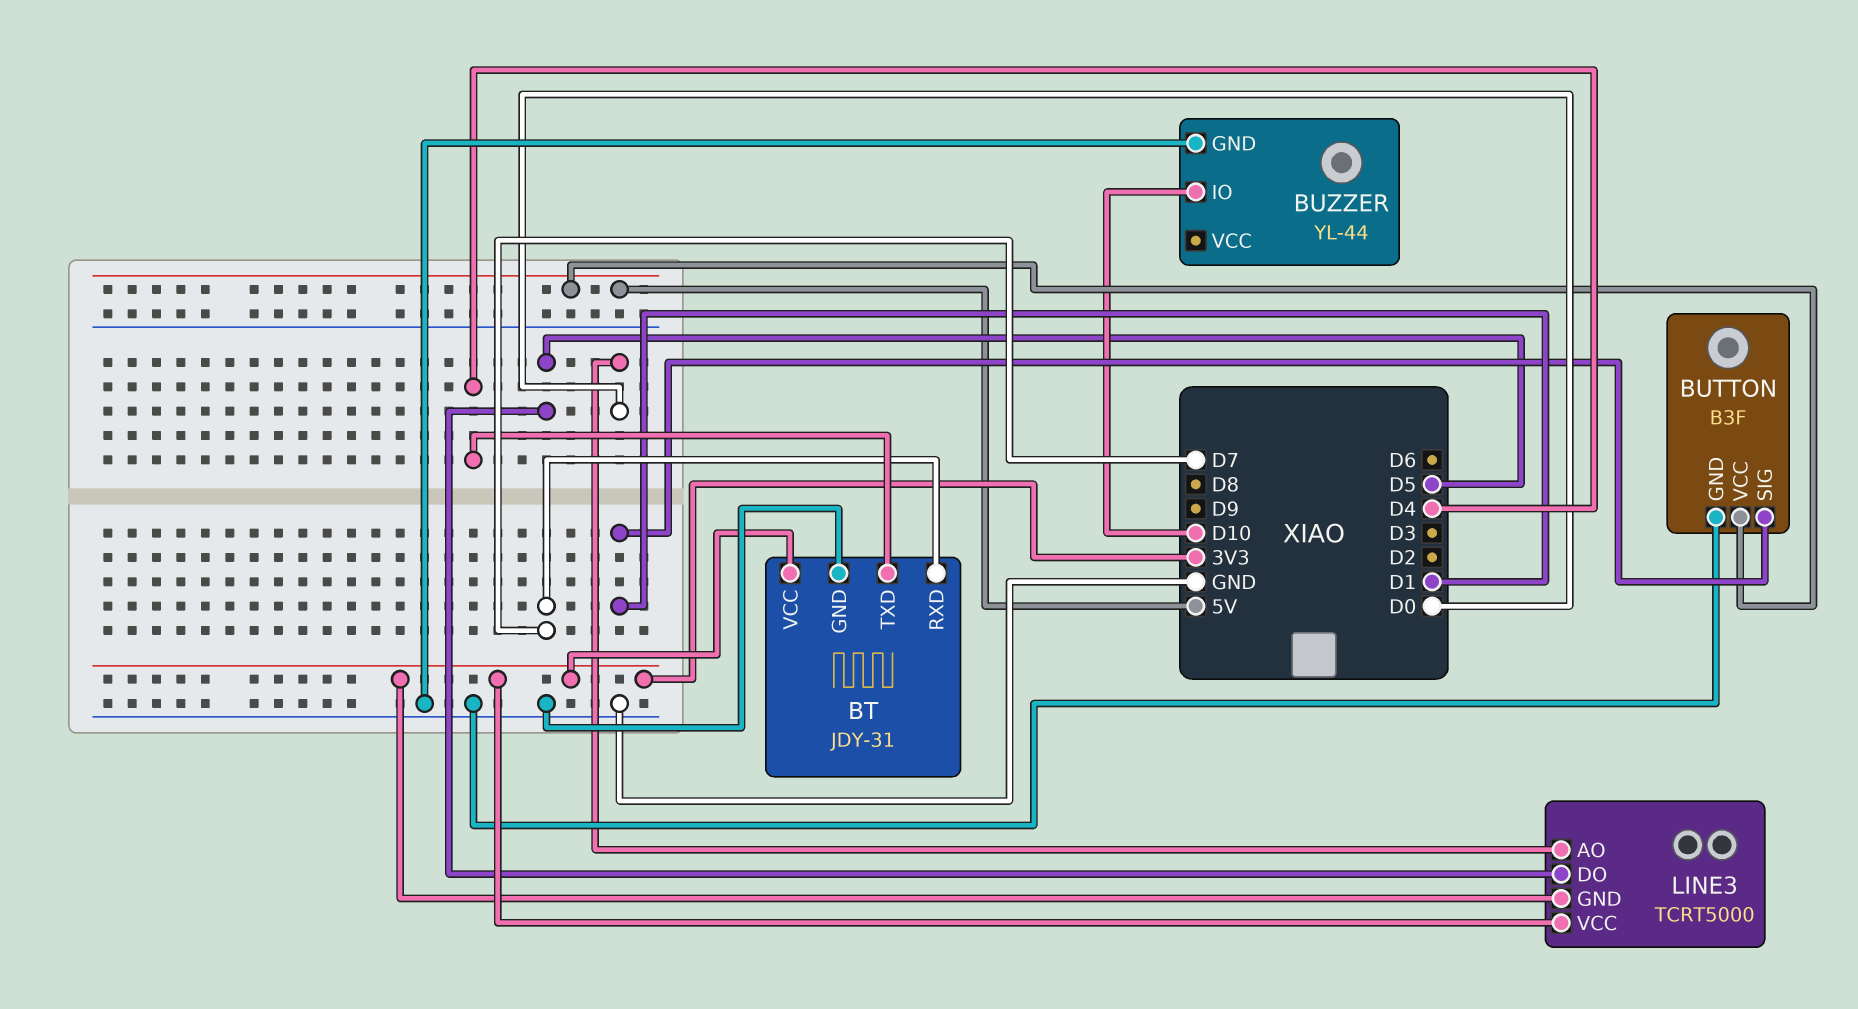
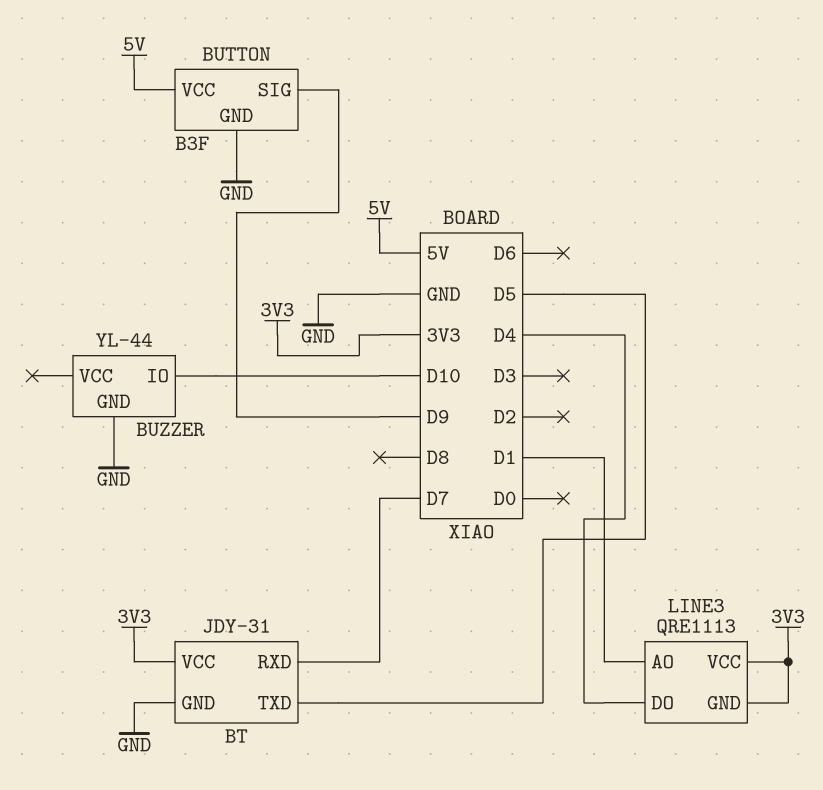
BT pin TXD: D4 -> D5
BUTTON pin SIG: D1 -> D9
LINE3: TCRT5000 -> QRE1113
LINE3 pin AO: D0 -> D1
LINE3 pin DO: D5 -> D4

